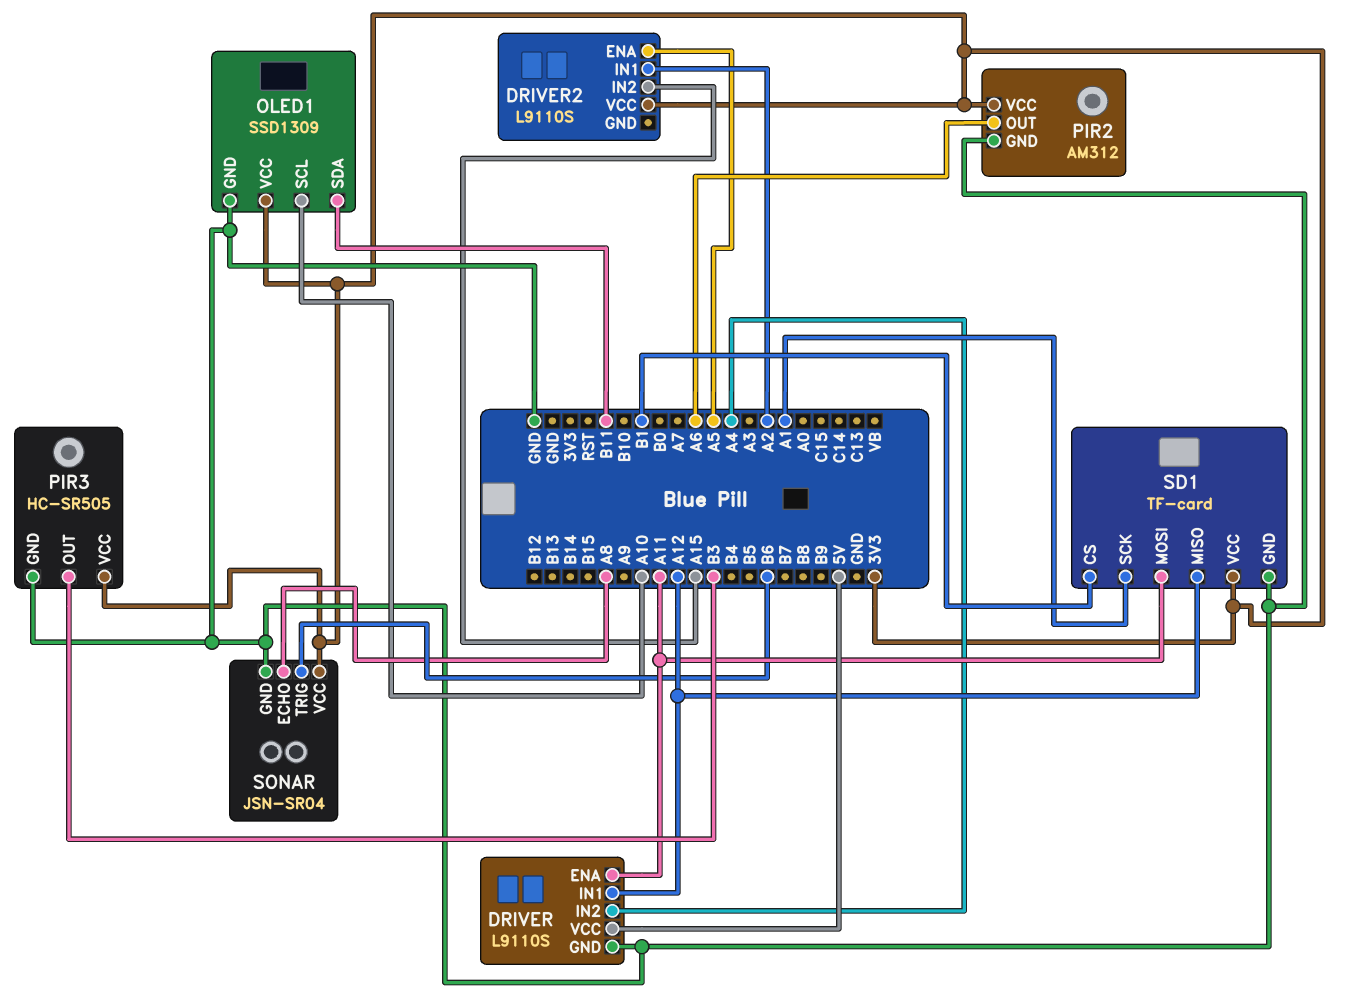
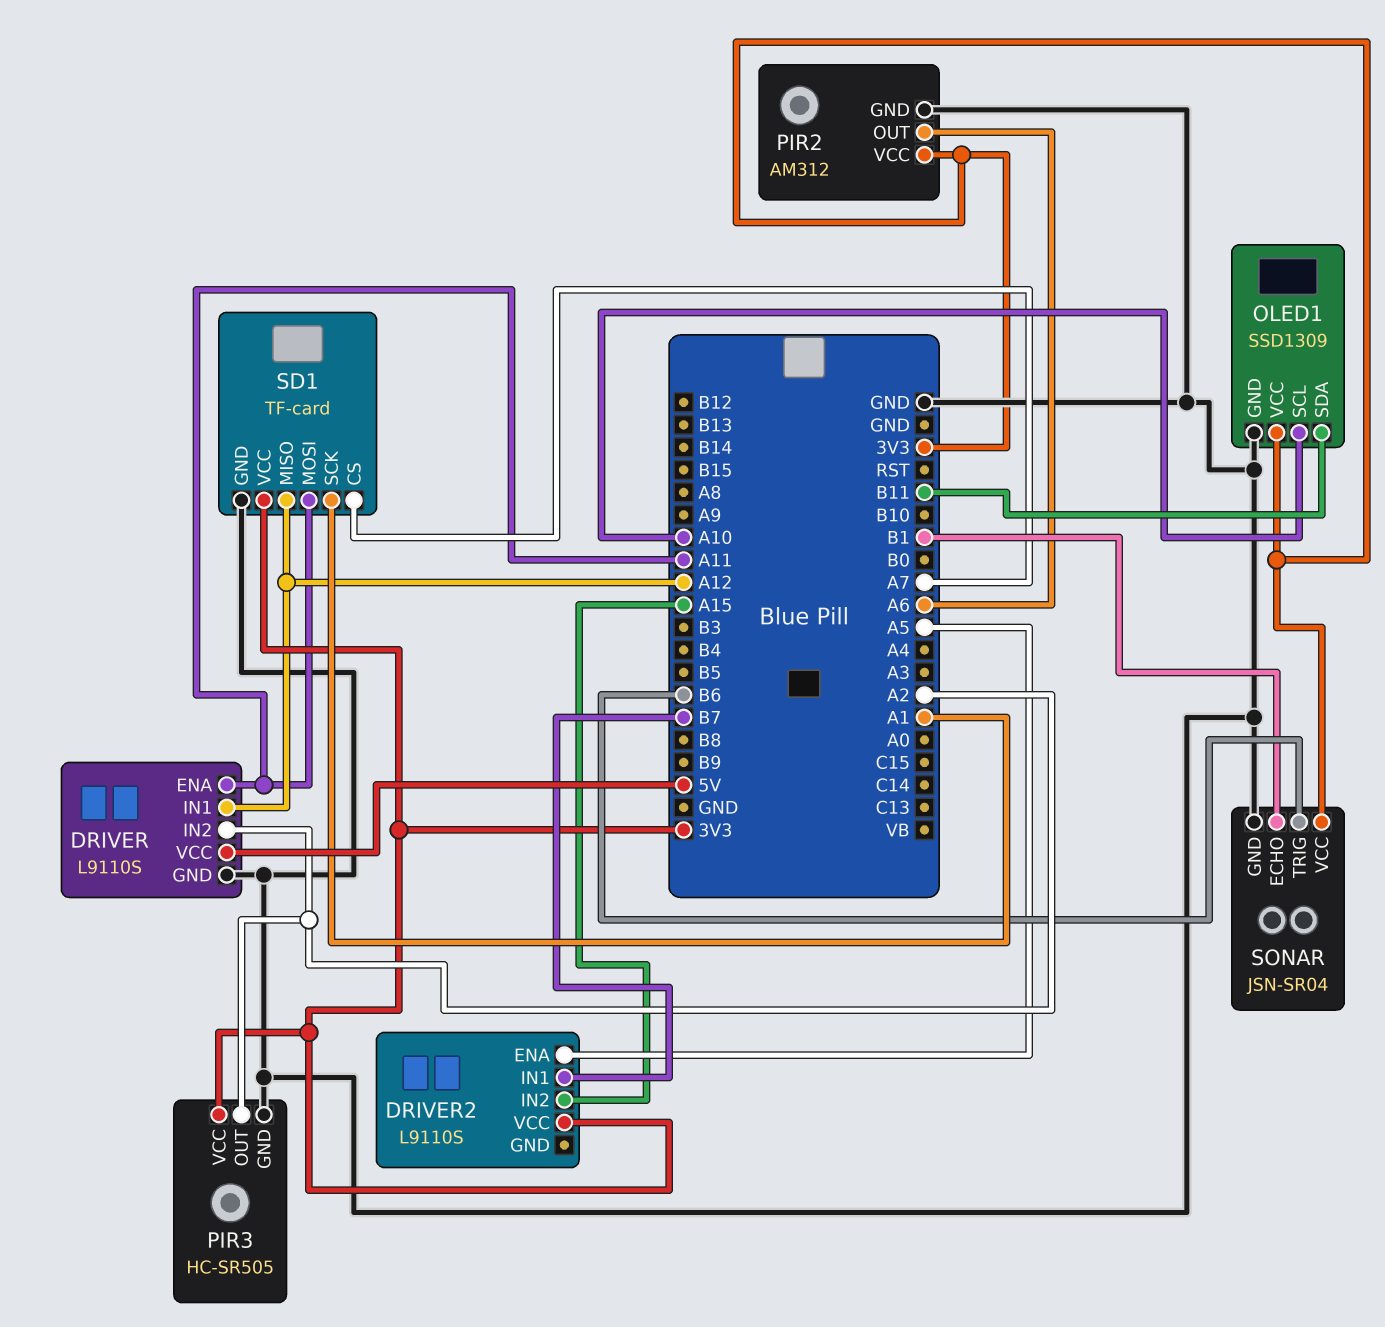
DRIVER pin IN2: A4 -> A2
DRIVER2 pin IN1: A2 -> B7
PIR3 pin OUT: B3 -> A2
SD1 pin CS: B1 -> A7
SONAR pin ECHO: A8 -> B1

